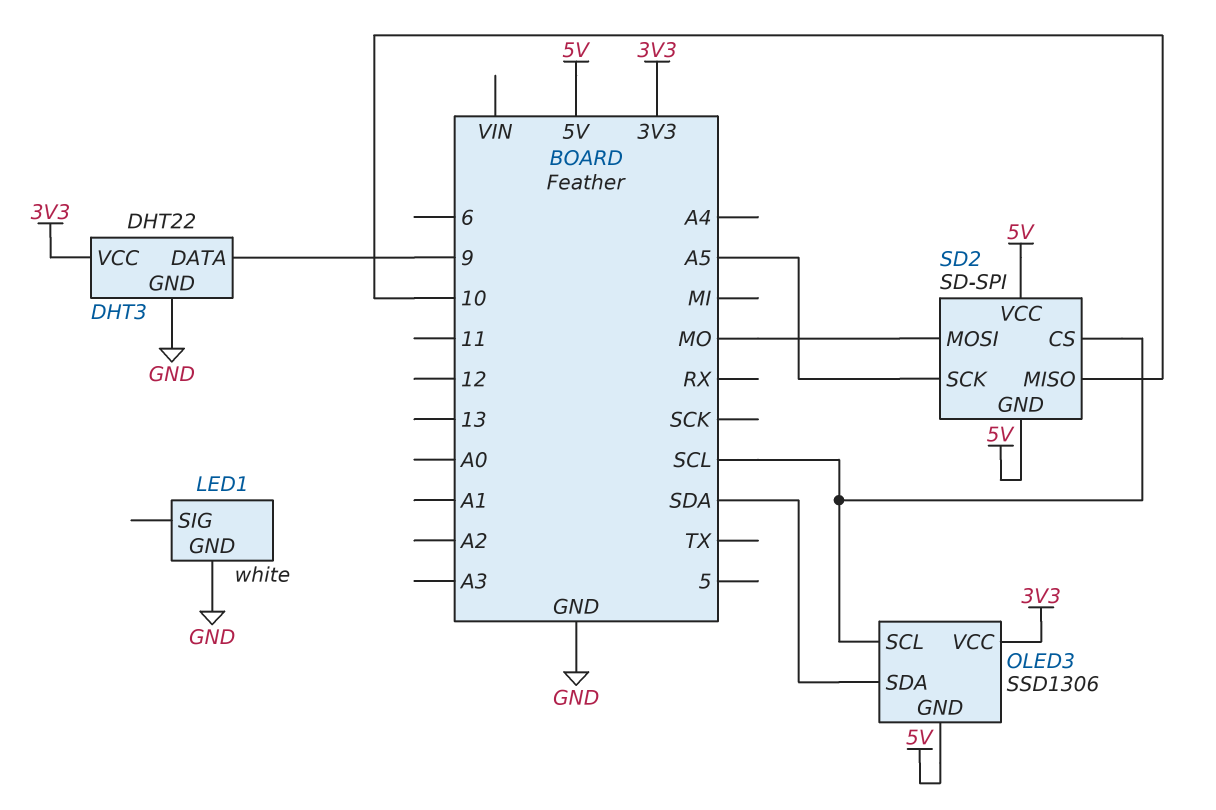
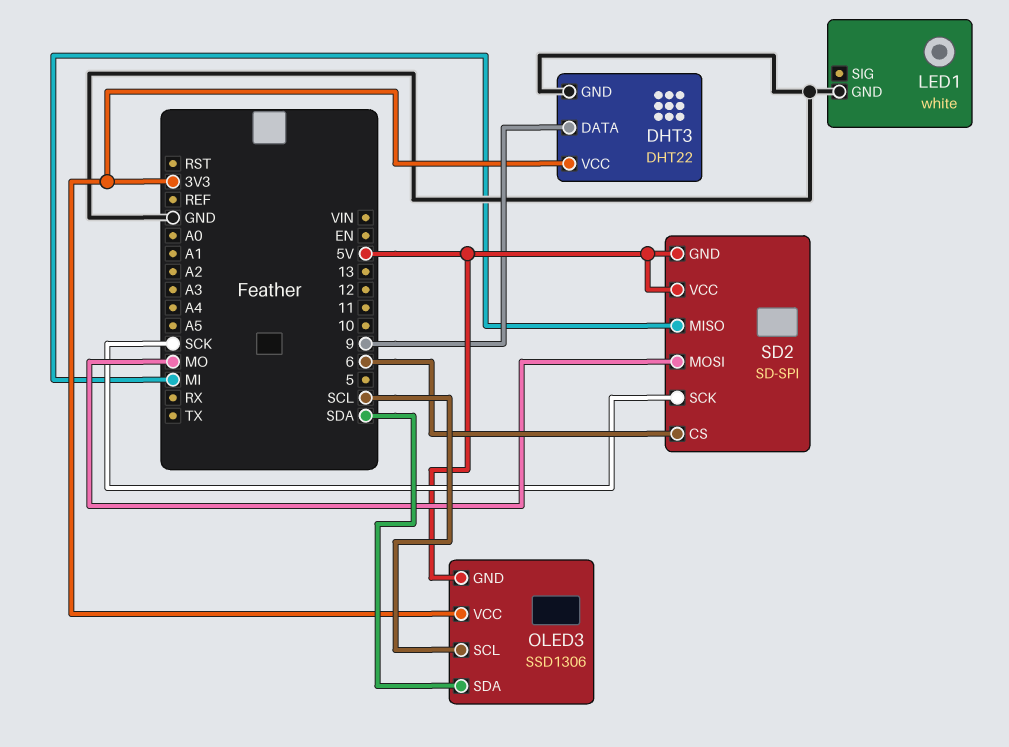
SD2 pin CS: SCL -> 6
SD2 pin MISO: 10 -> MI
SD2 pin SCK: A5 -> SCK

